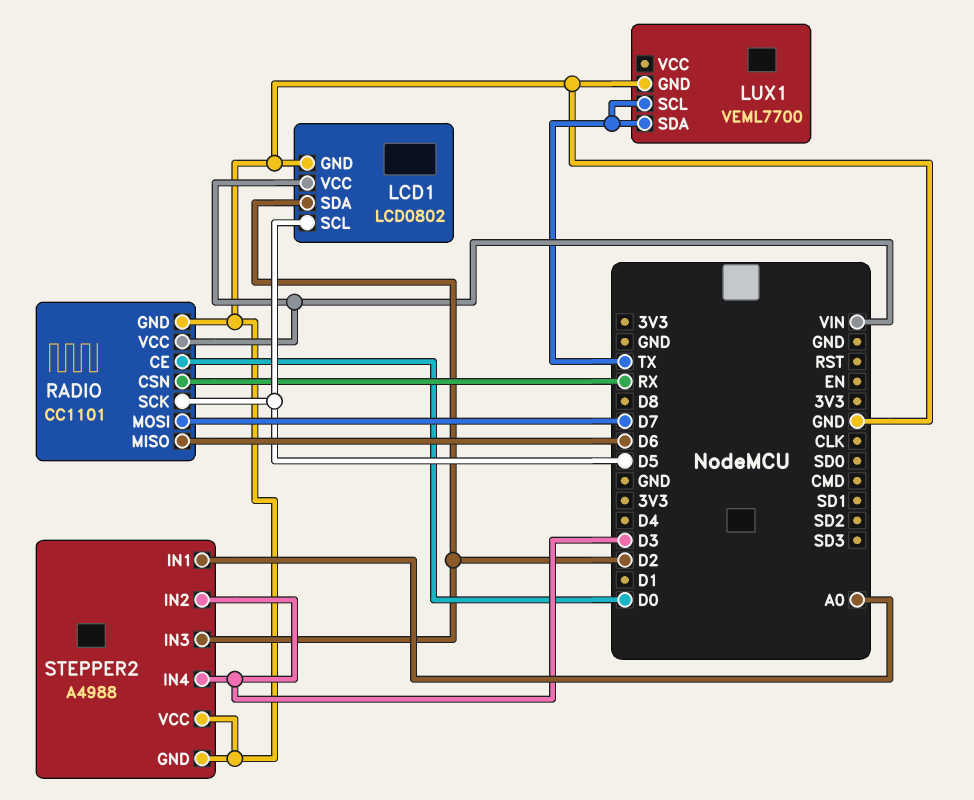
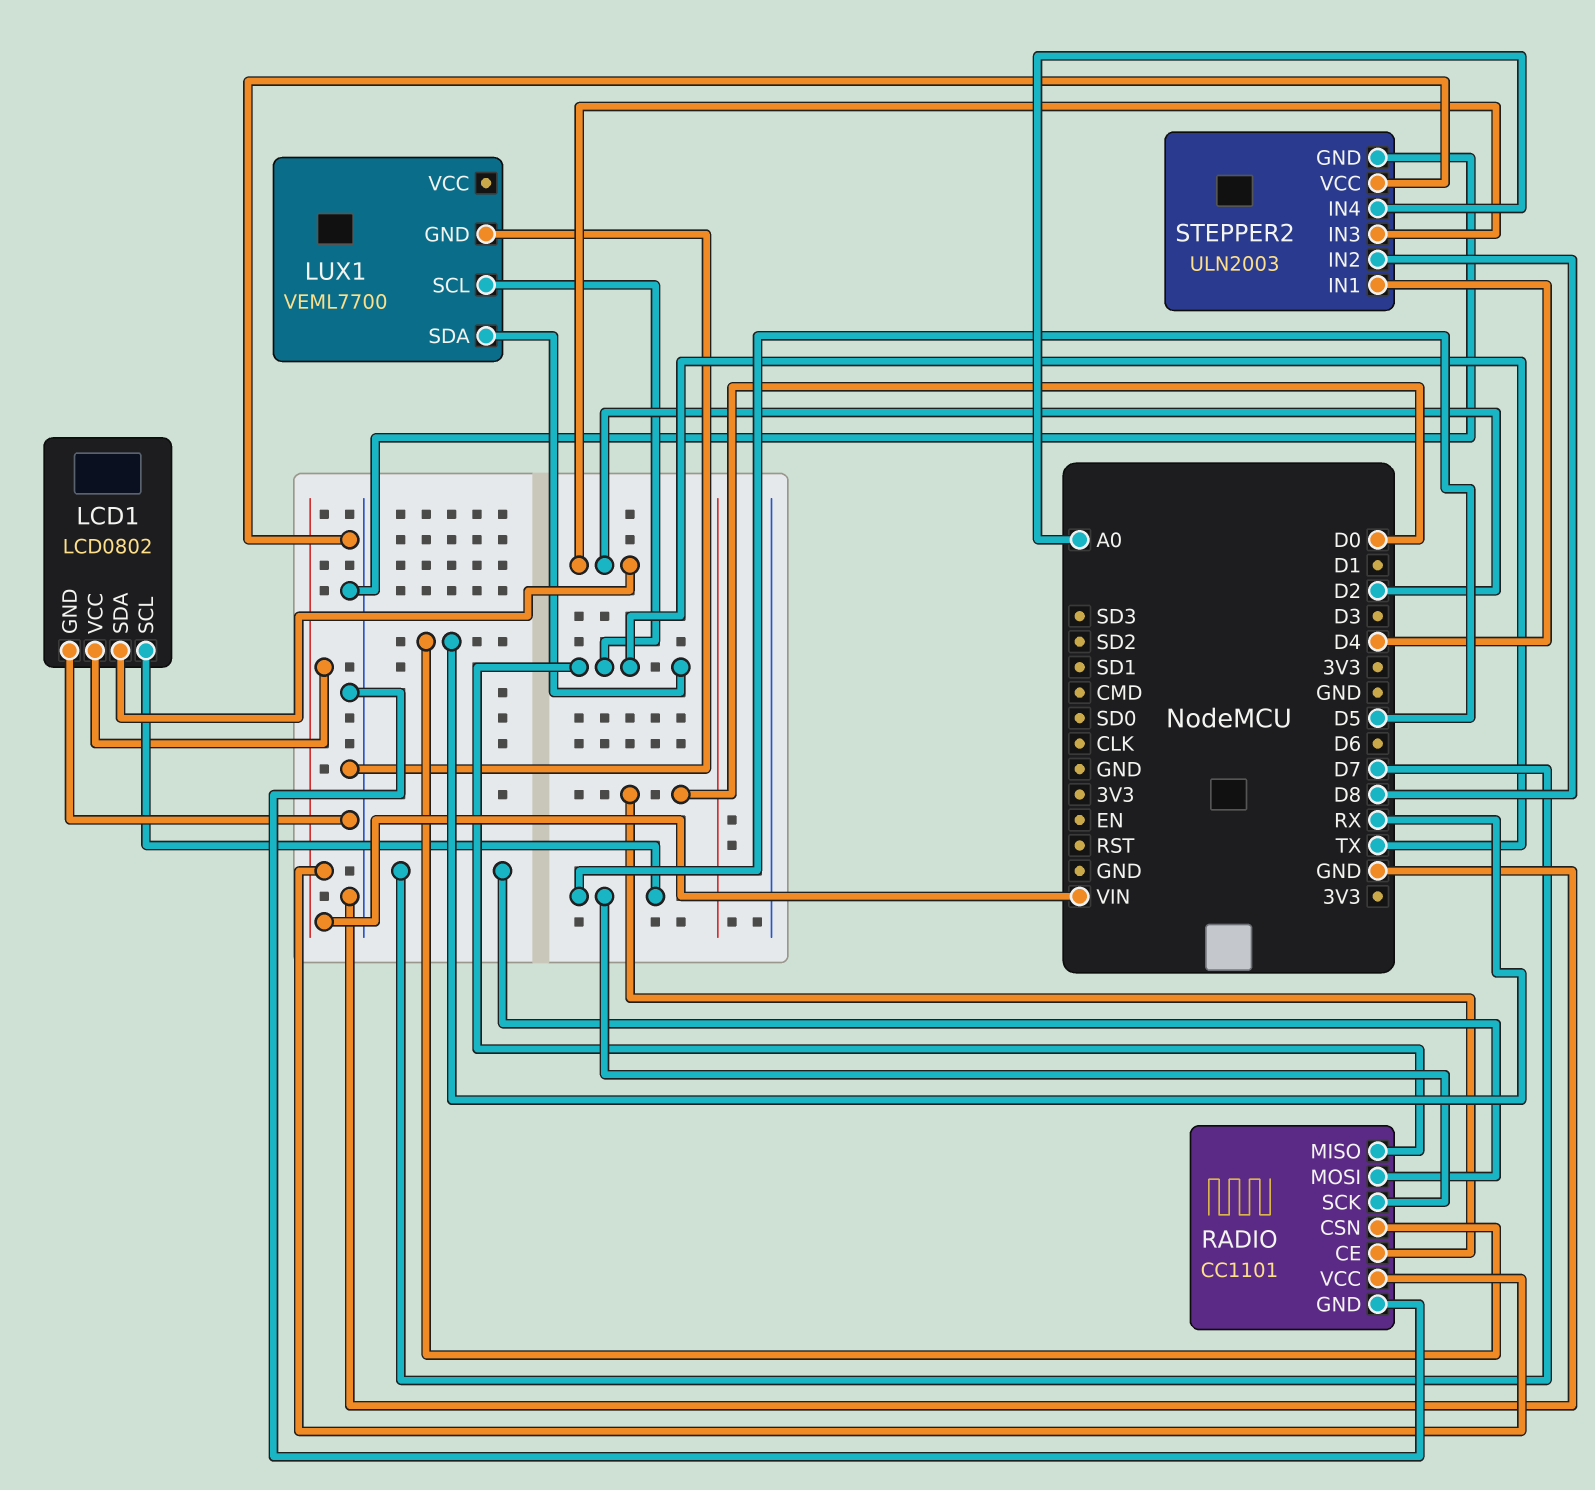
RADIO pin MISO: D6 -> TX
STEPPER2: A4988 -> ULN2003
STEPPER2 pin IN1: A0 -> D4
STEPPER2 pin IN2: D3 -> D8
STEPPER2 pin IN4: D3 -> A0

